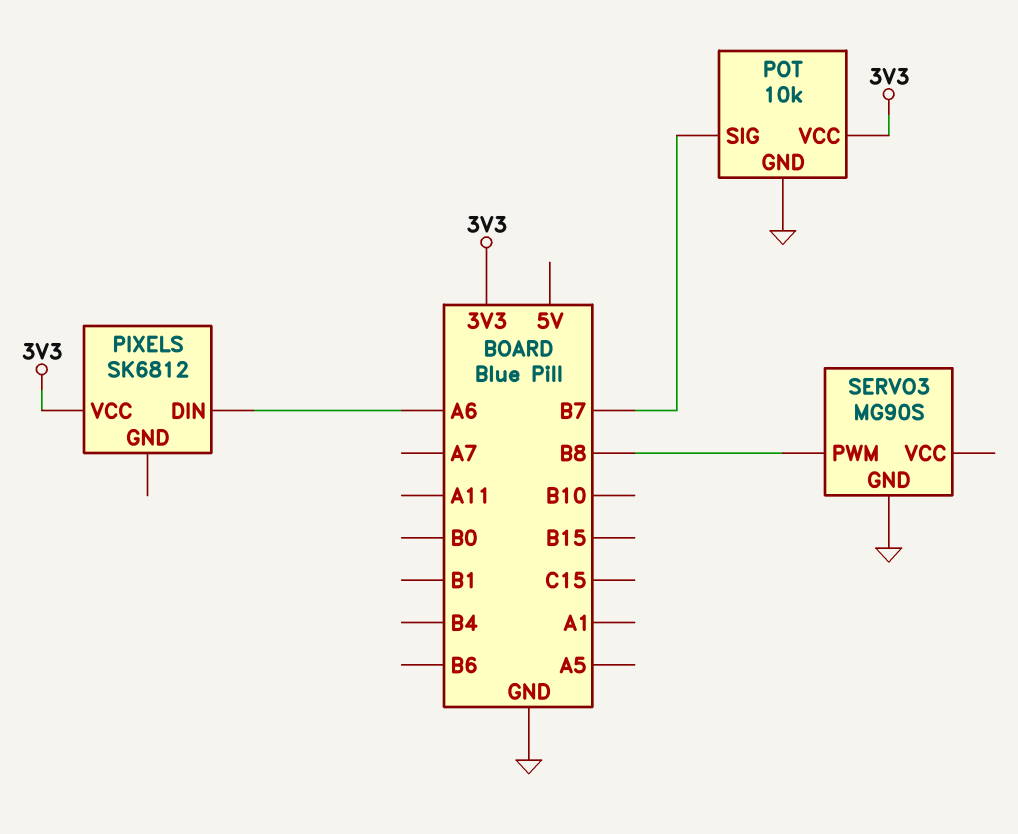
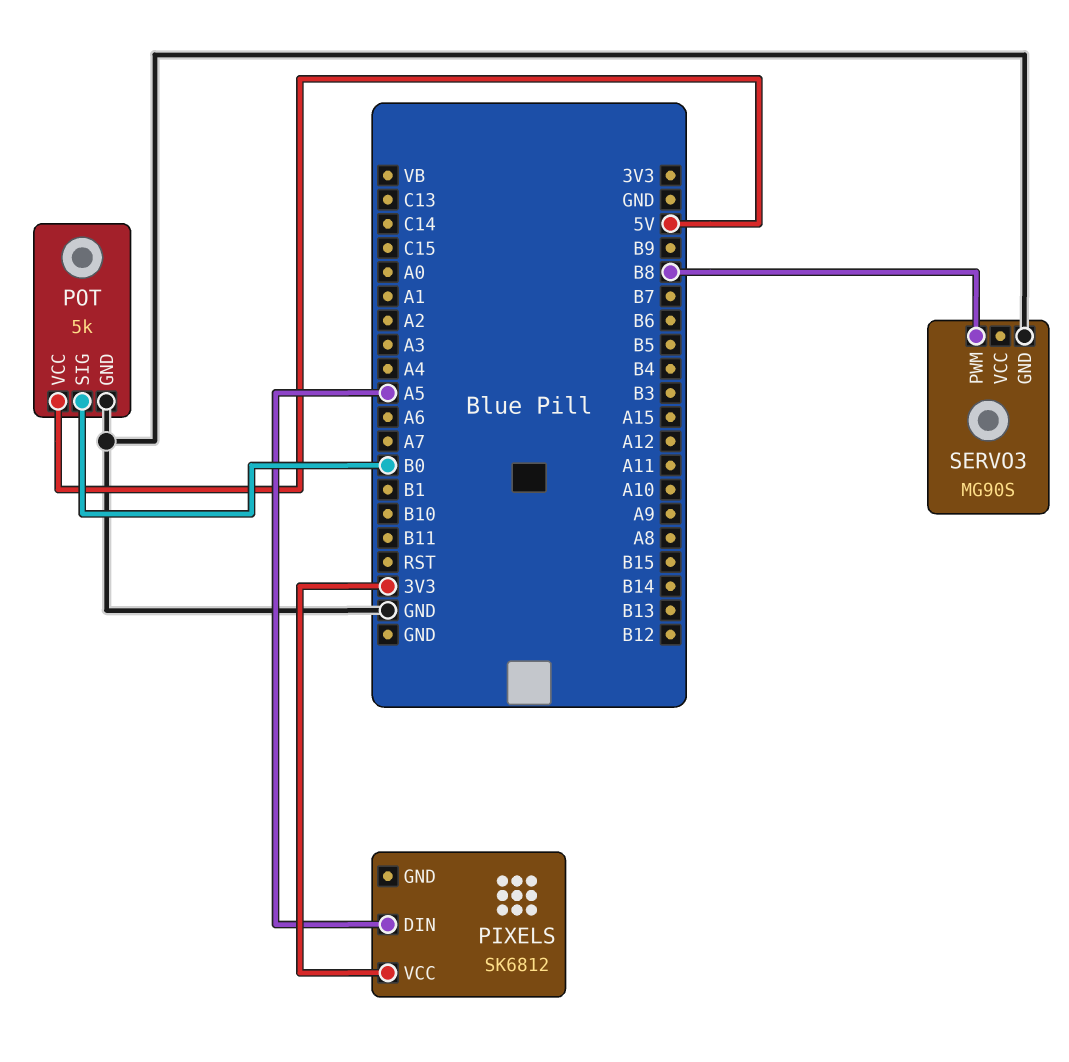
PIXELS pin DIN: A6 -> A5
POT: 10k -> 5k
POT pin SIG: B7 -> B0
POT pin VCC: 3V3 -> 5V

